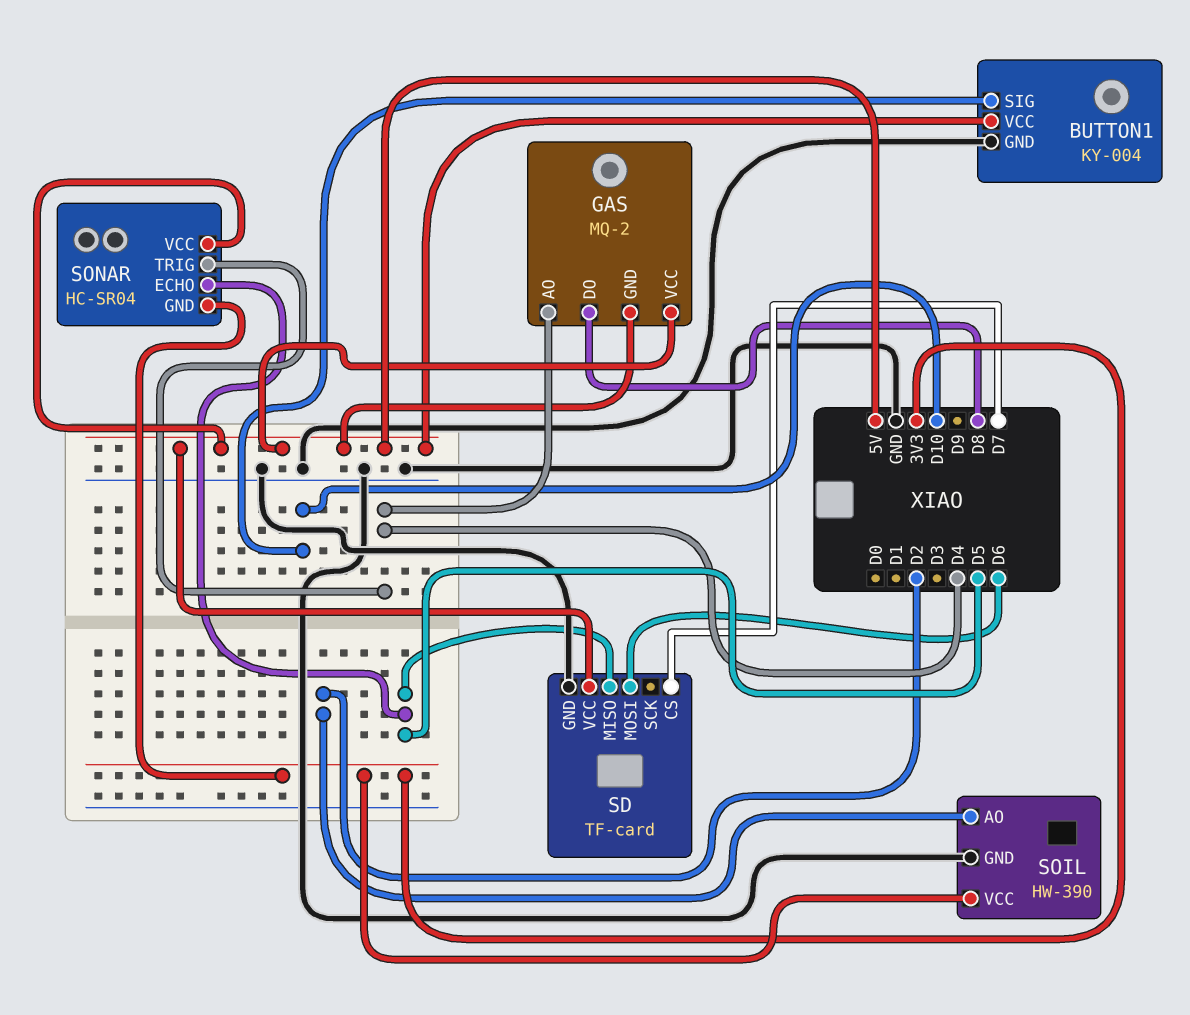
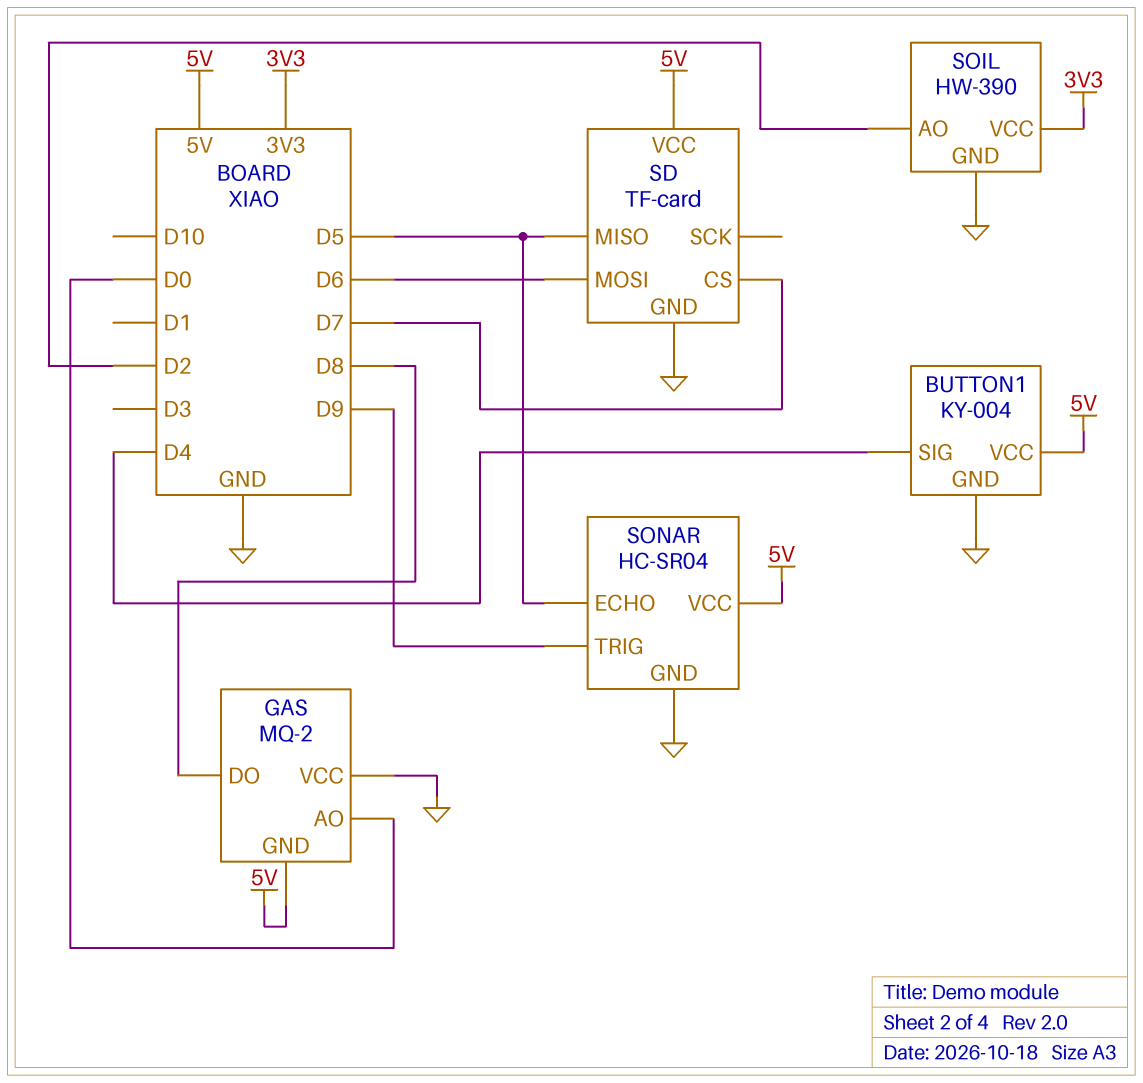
BUTTON1 pin SIG: D10 -> D4
GAS pin AO: D4 -> D0
GAS pin VCC: 5V -> GND
SONAR pin GND: 3V3 -> GND
SONAR pin TRIG: D4 -> D9

